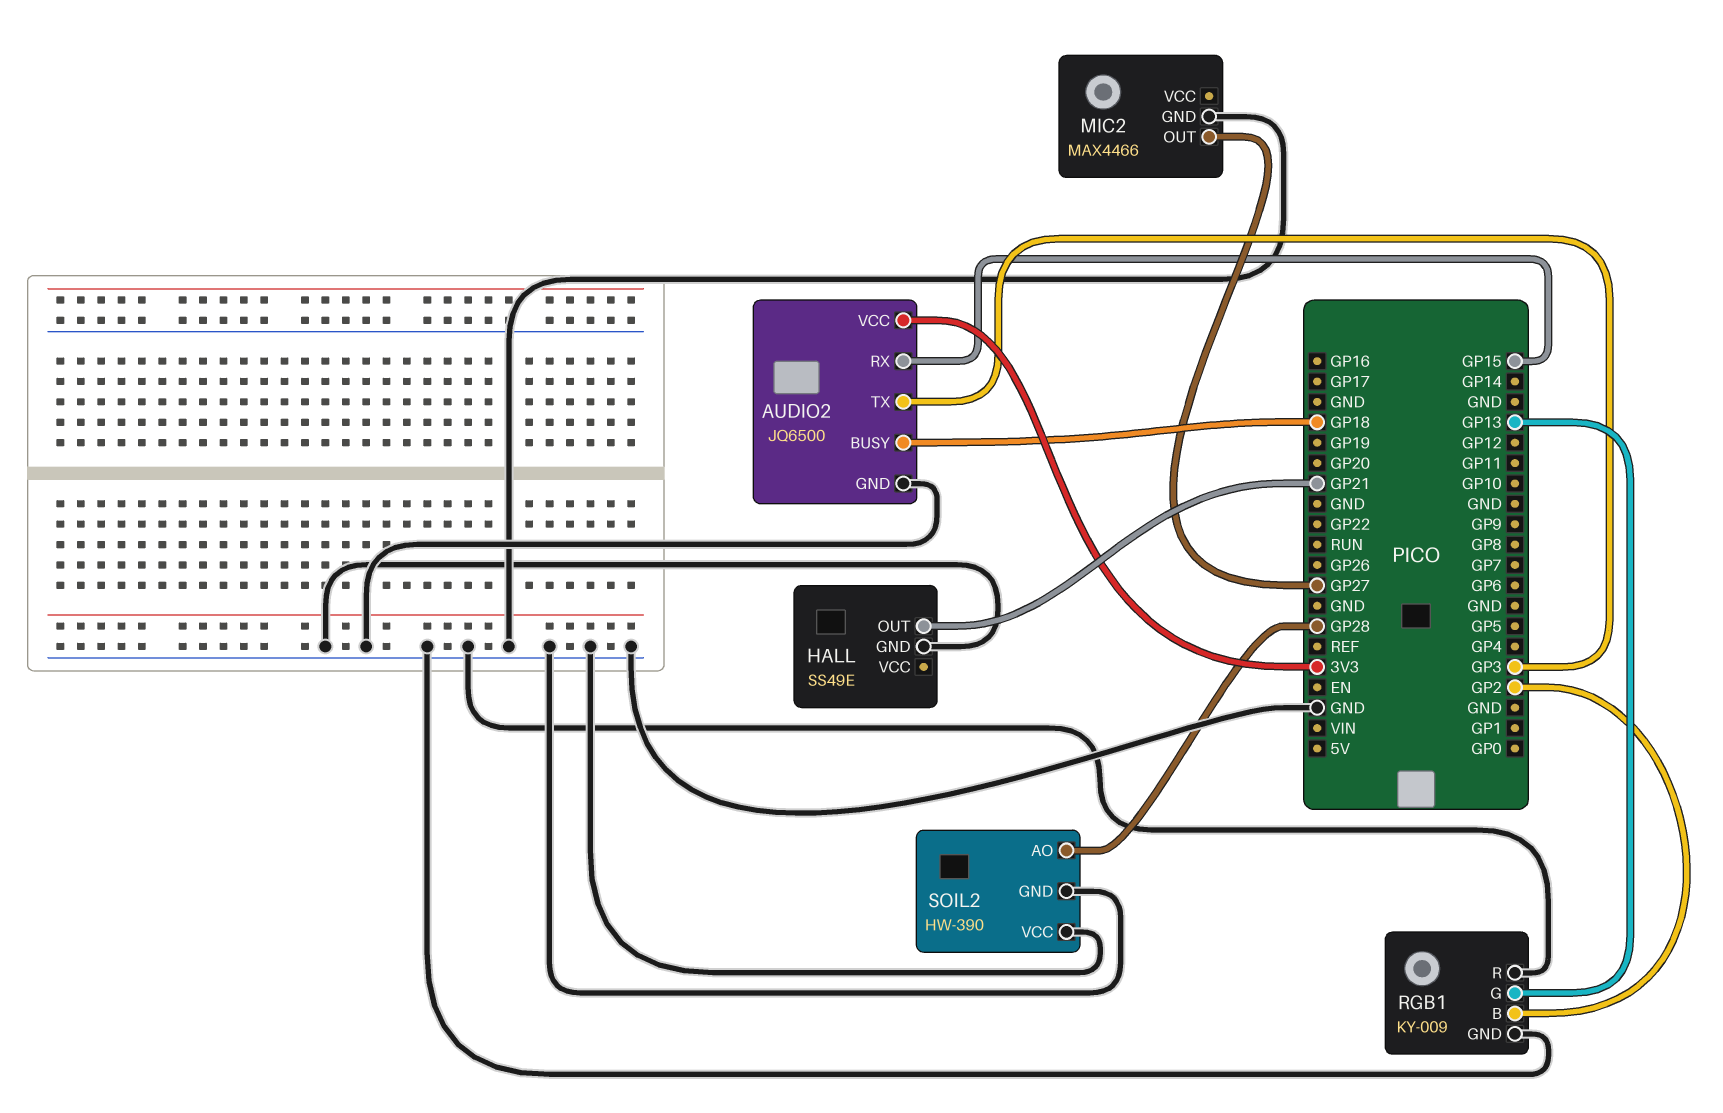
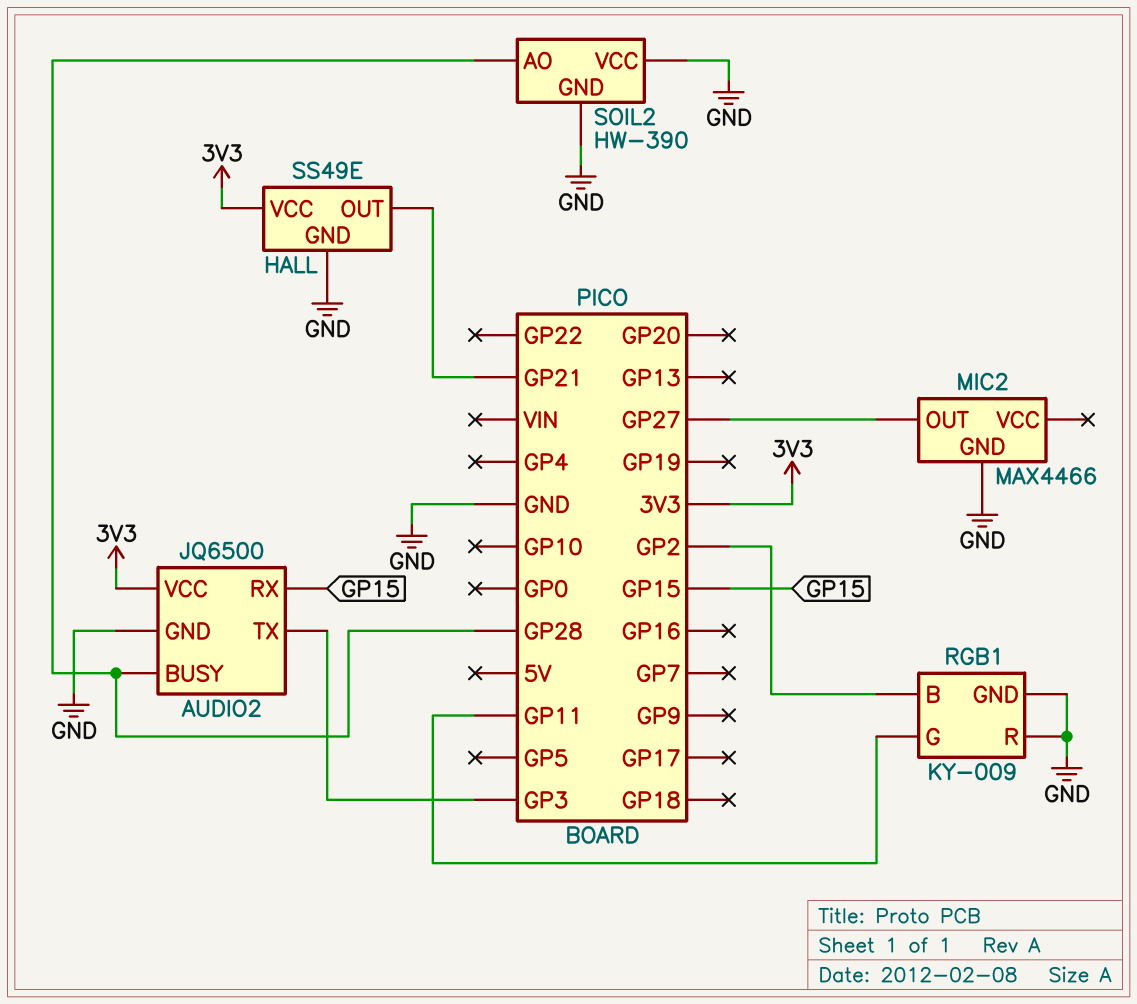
AUDIO2 pin BUSY: GP18 -> GP28
HALL pin VCC: none -> 3V3
RGB1 pin G: GP13 -> GP11

